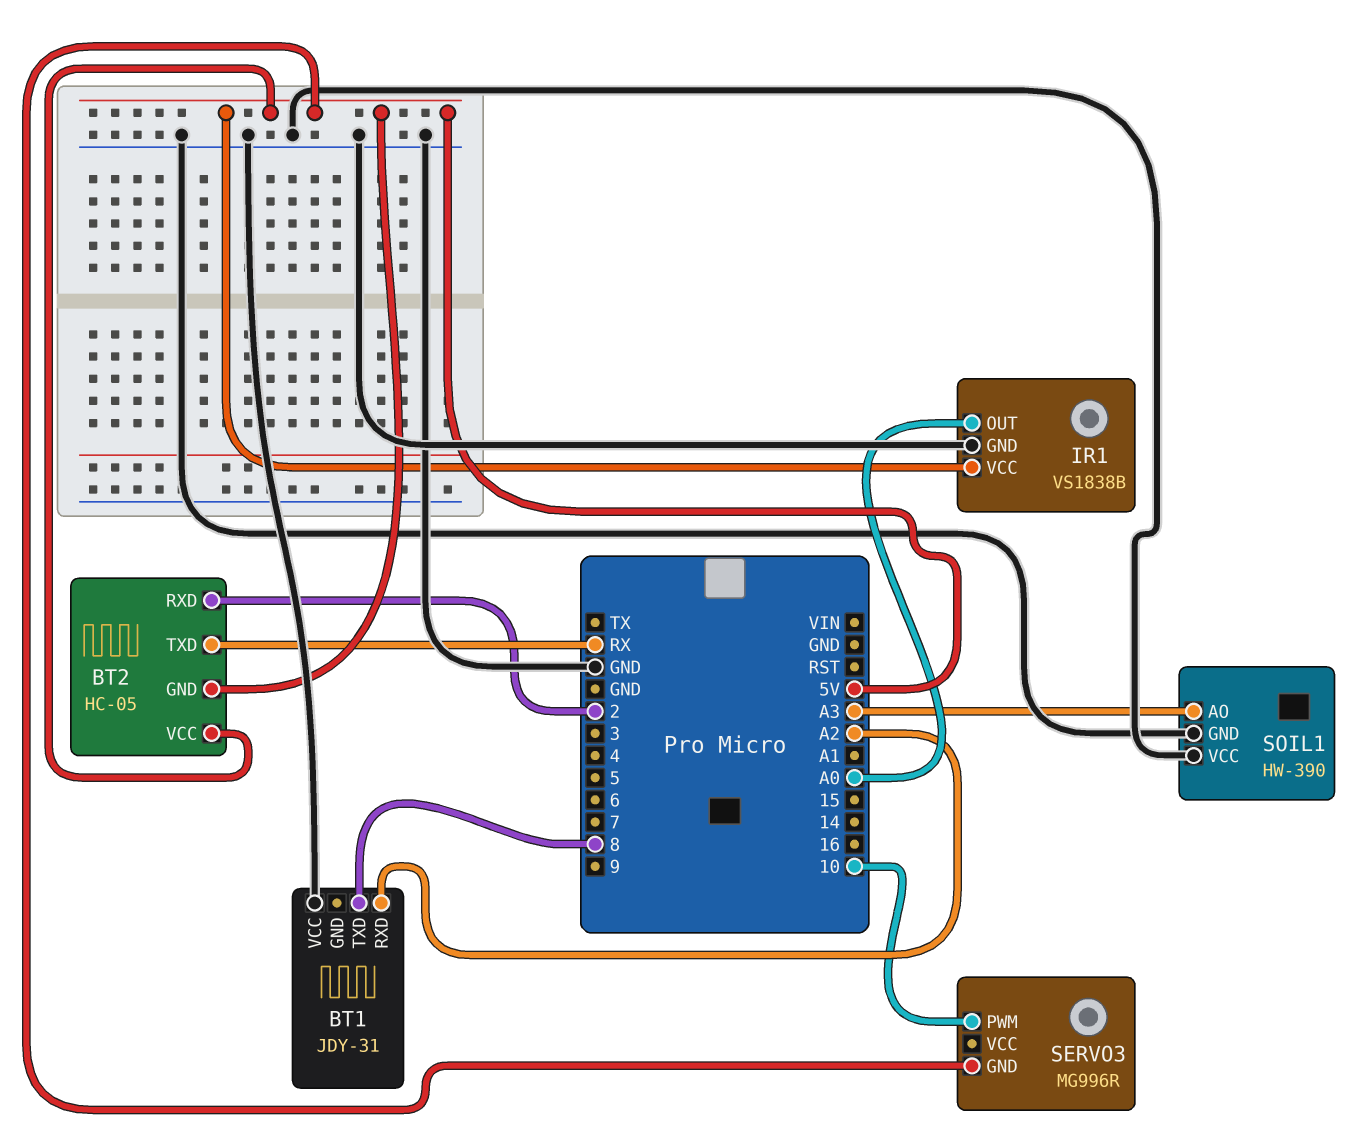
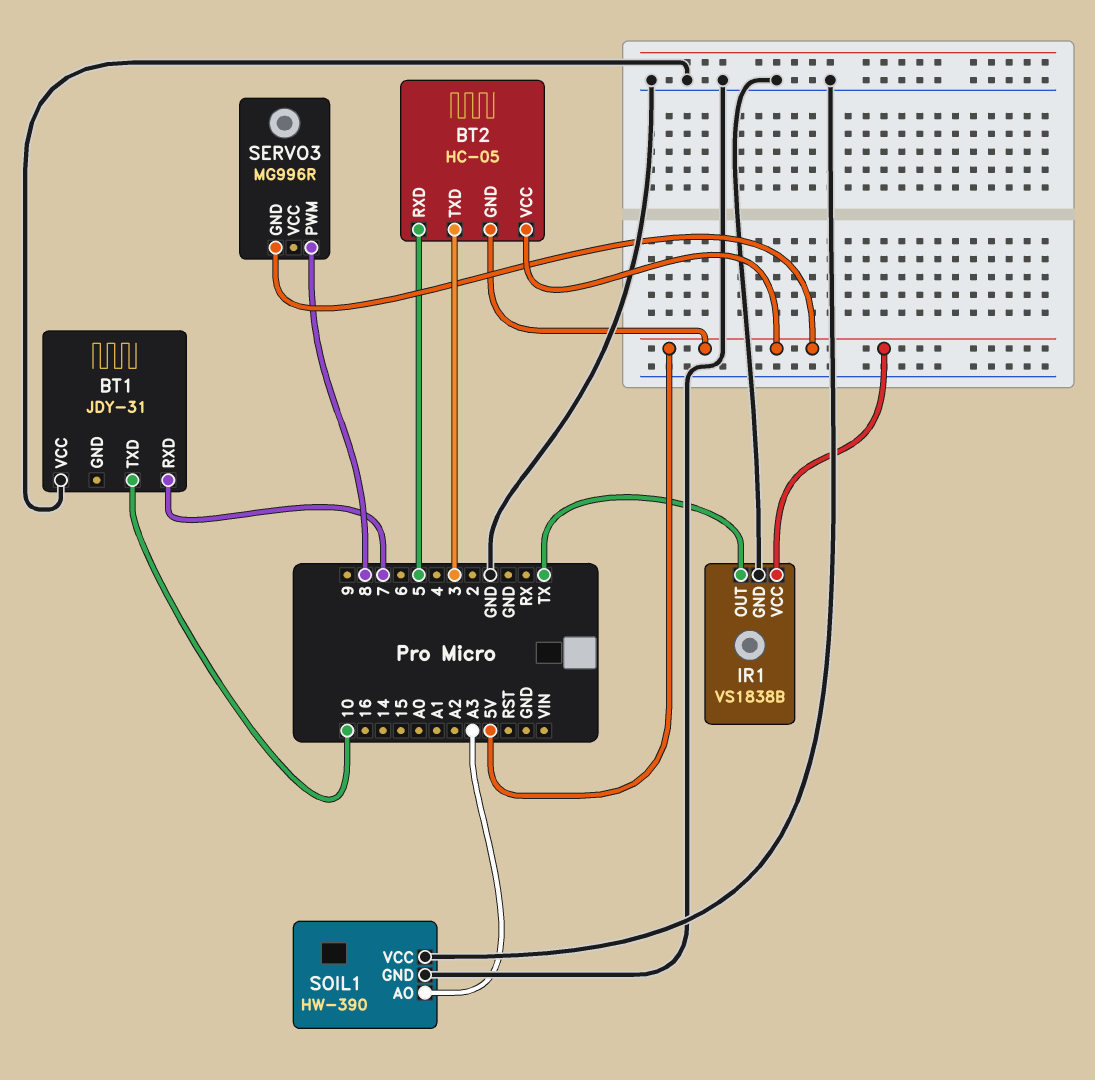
BT1 pin RXD: A2 -> 7
BT1 pin TXD: 8 -> 10
BT2 pin RXD: 2 -> 5
BT2 pin TXD: RX -> 3
IR1 pin OUT: A0 -> TX
SERVO3 pin PWM: 10 -> 8

